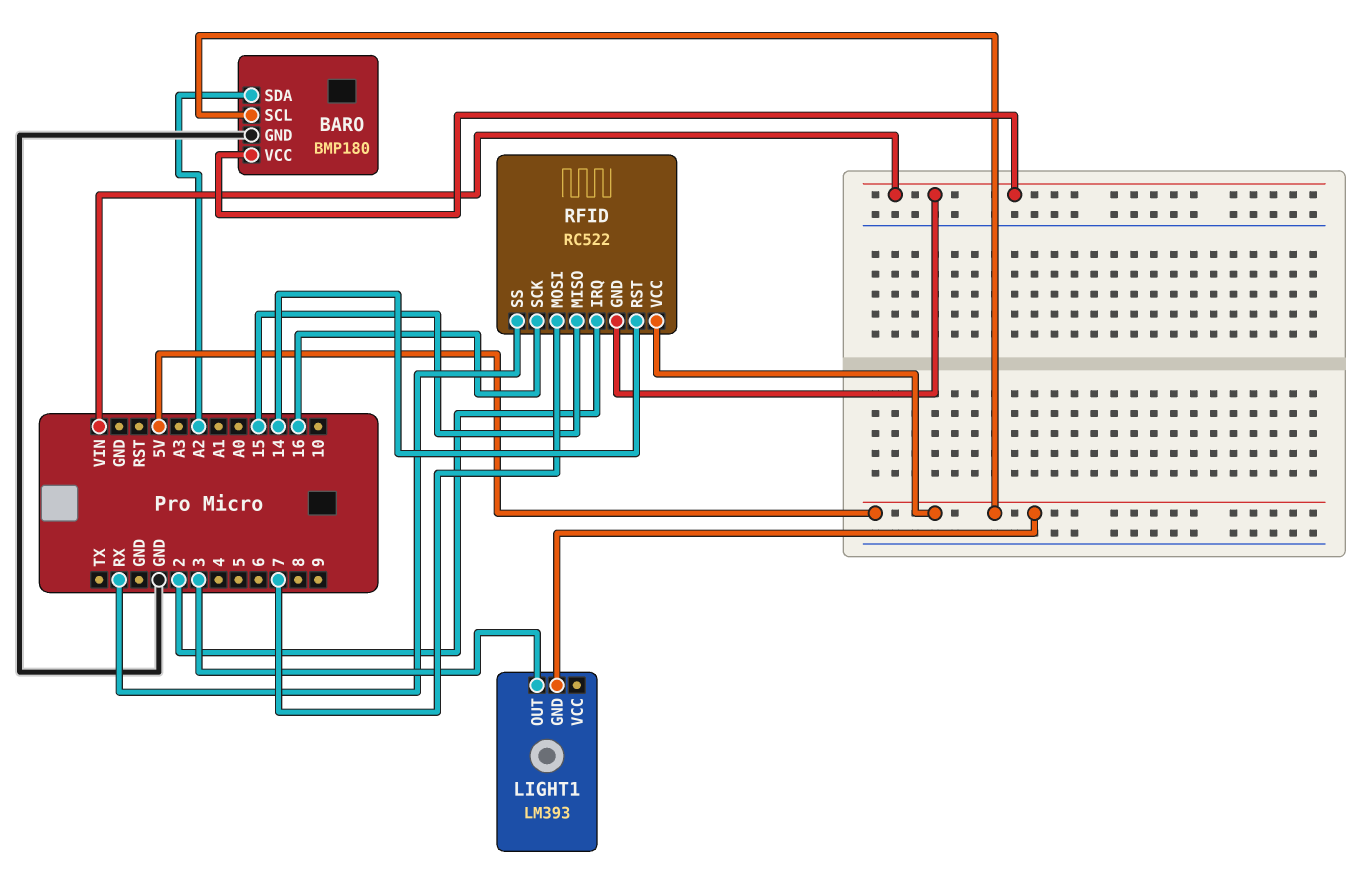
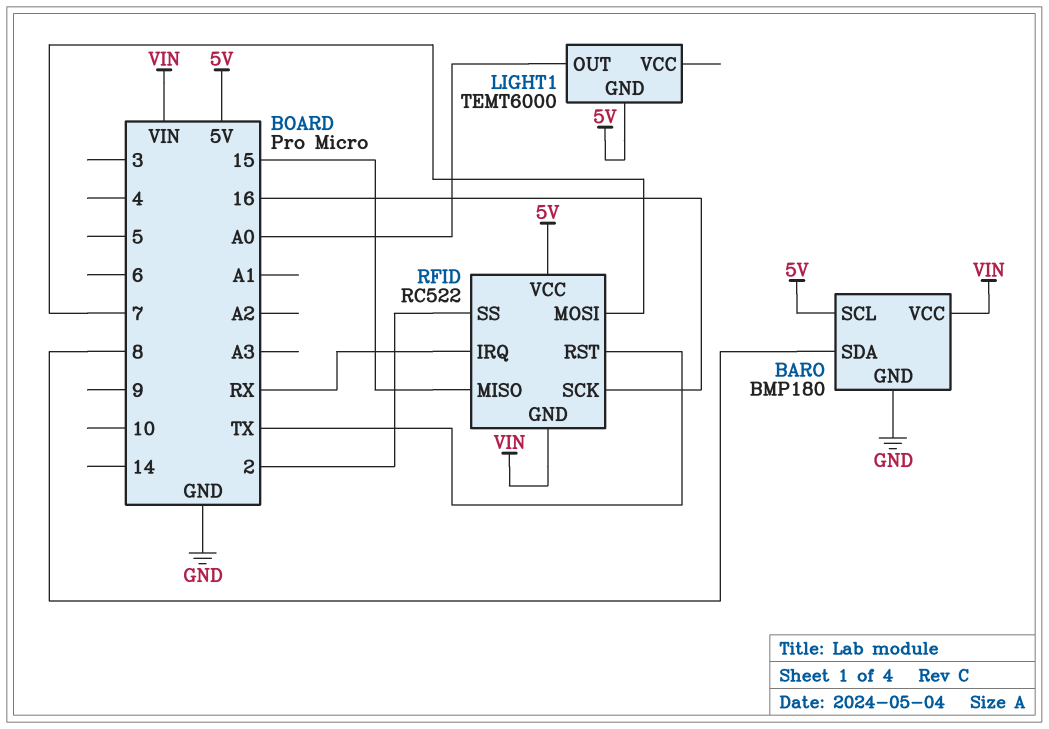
BARO pin SDA: A2 -> 8
LIGHT1: LM393 -> TEMT6000
LIGHT1 pin OUT: 3 -> A0
RFID pin IRQ: 2 -> RX
RFID pin RST: 14 -> TX
RFID pin SS: RX -> 2

